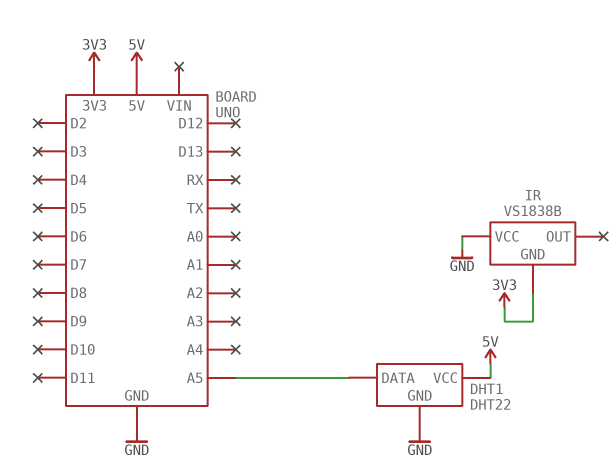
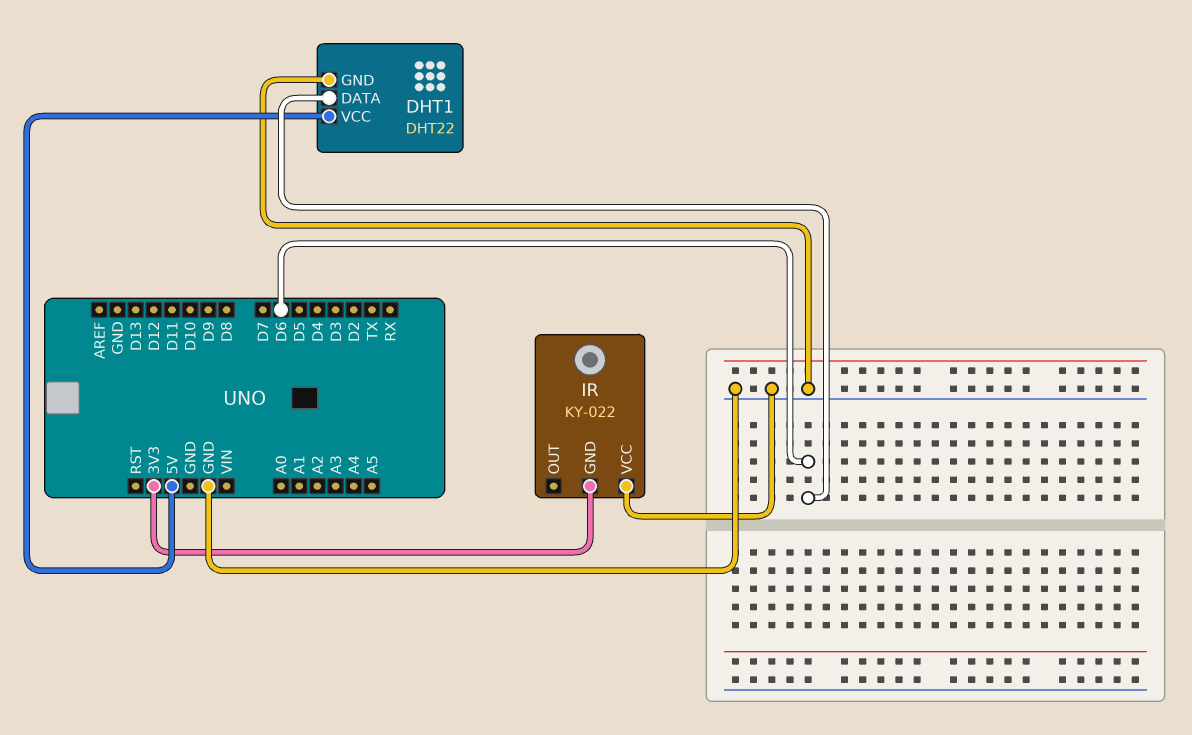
DHT1 pin DATA: A5 -> D6
IR: VS1838B -> KY-022

